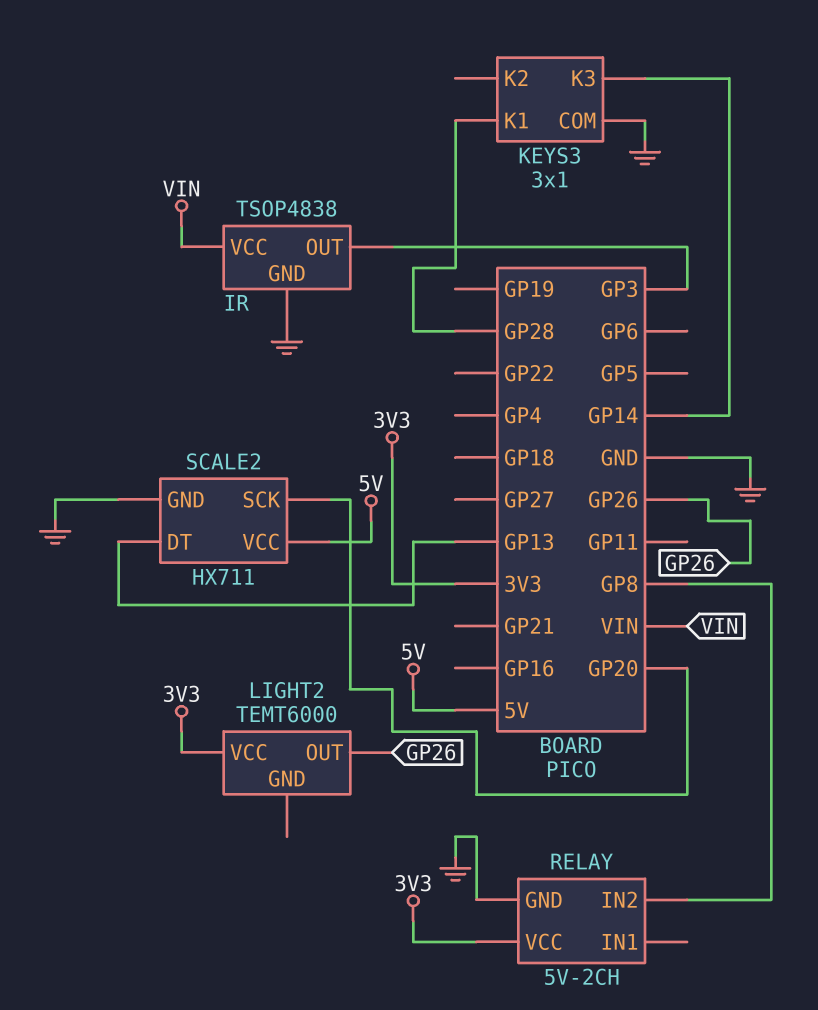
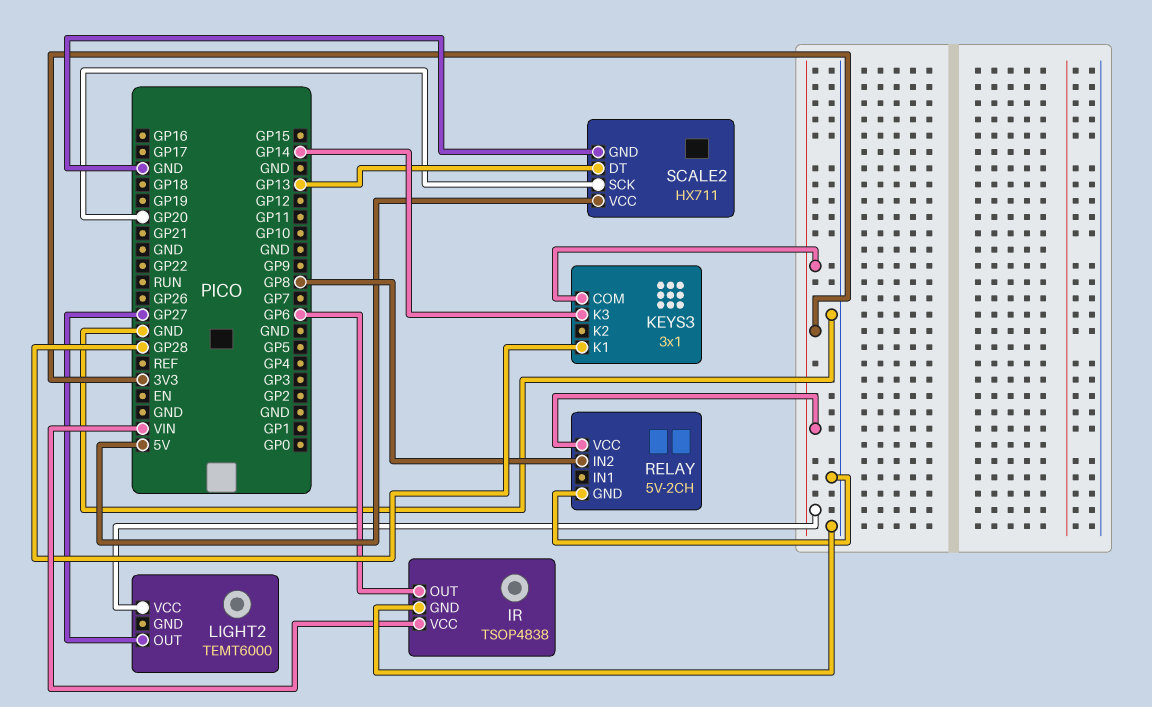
IR pin OUT: GP3 -> GP6
KEYS3 pin COM: GND -> 3V3
LIGHT2 pin OUT: GP26 -> GP27

